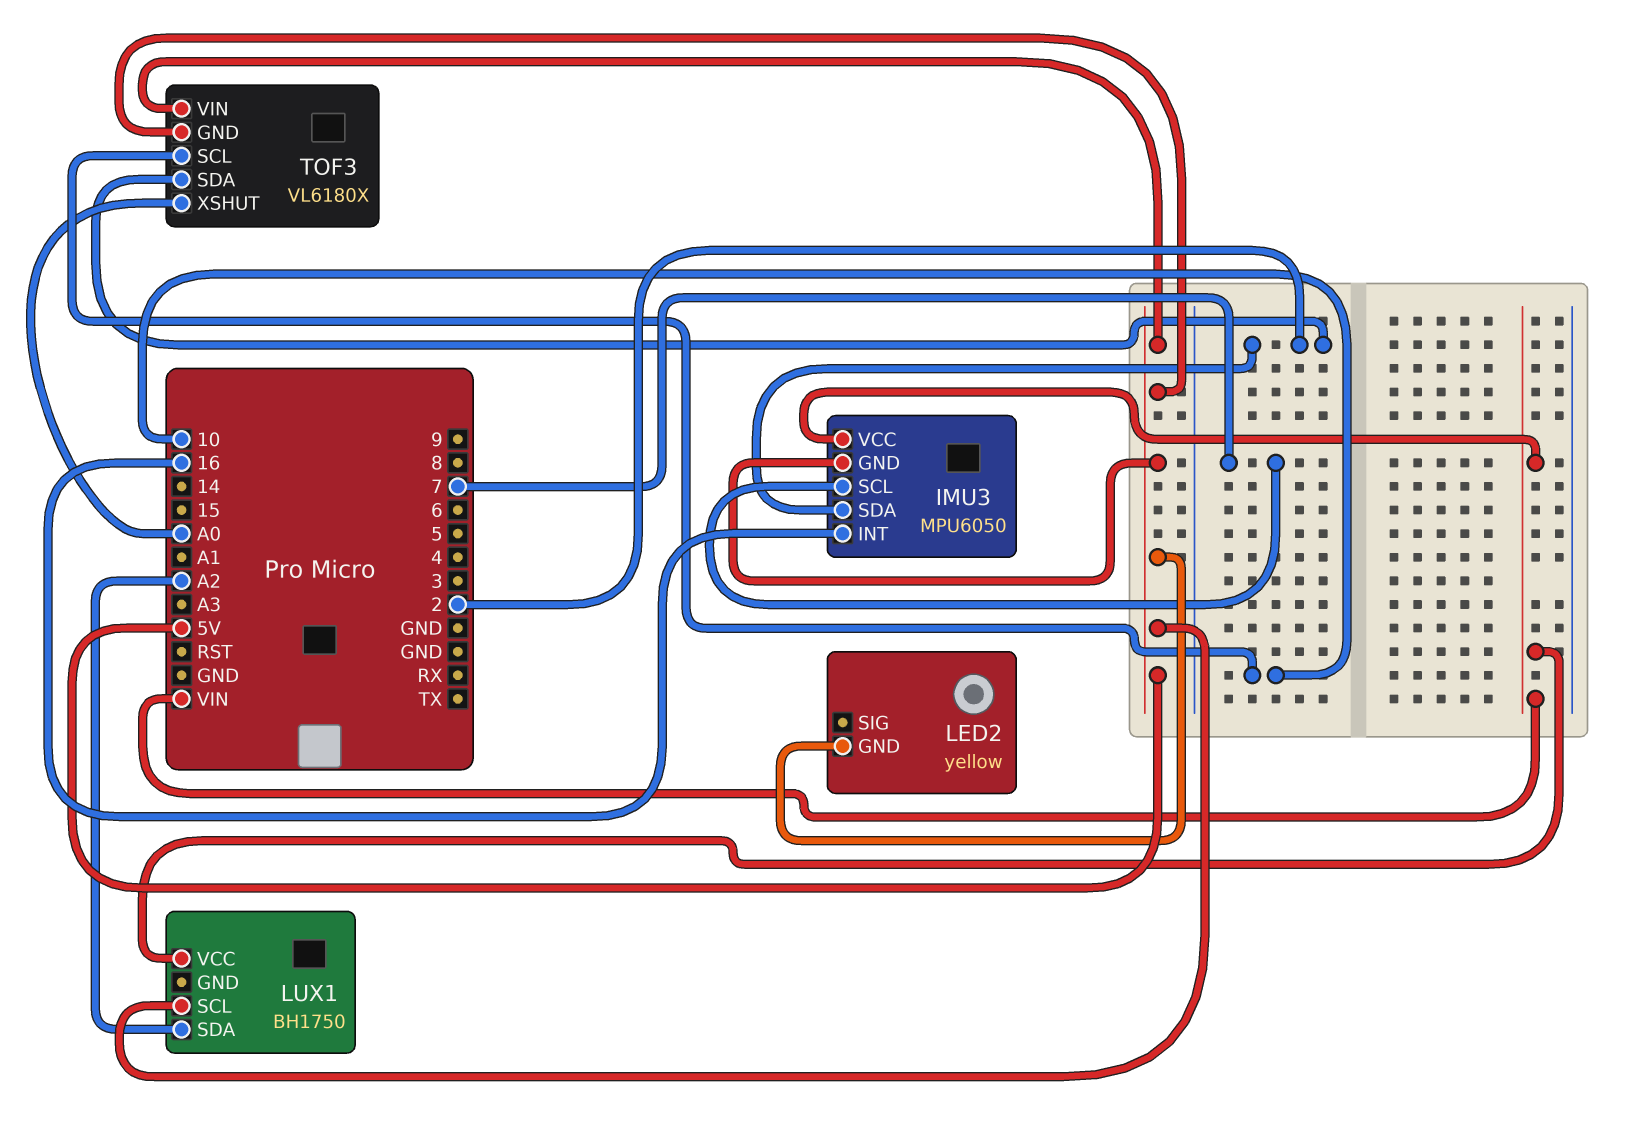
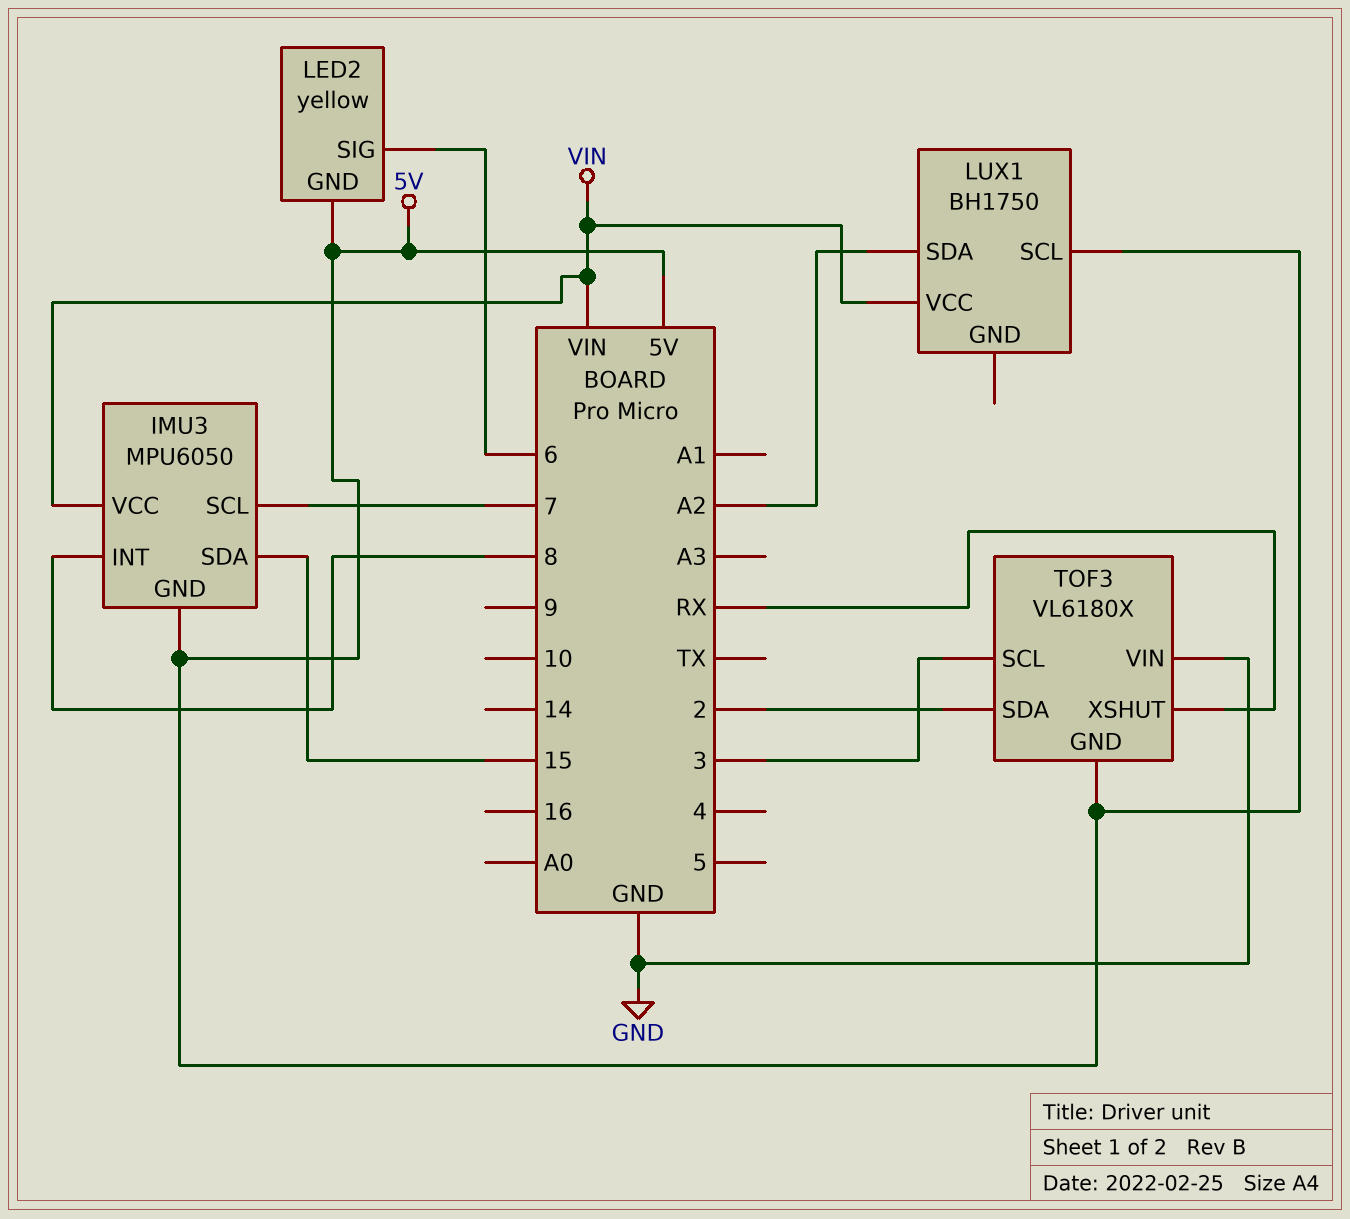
IMU3 pin INT: 16 -> 8
IMU3 pin SDA: 2 -> 15
LED2 pin SIG: none -> 6
TOF3 pin SCL: 10 -> 3
TOF3 pin VIN: 5V -> GND
TOF3 pin XSHUT: A0 -> RX

